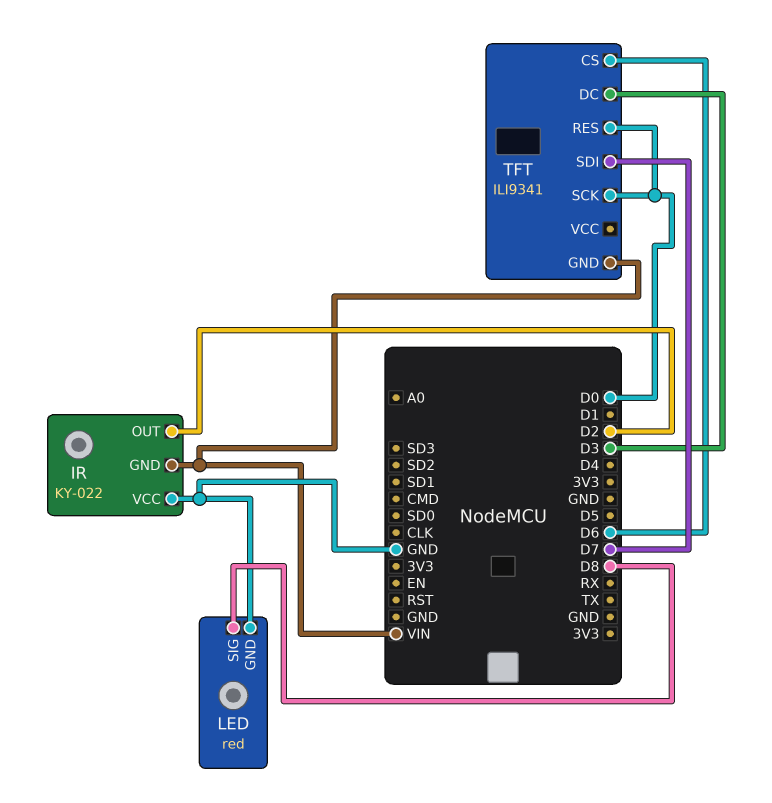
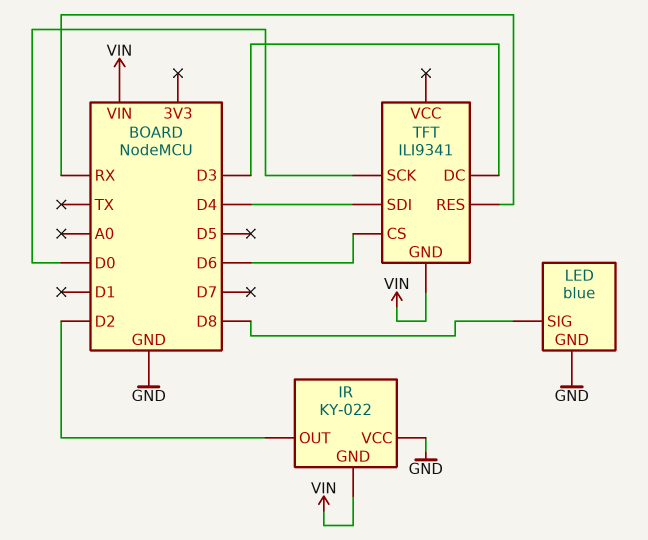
LED: red -> blue
TFT pin RES: D0 -> RX
TFT pin SDI: D7 -> D4

